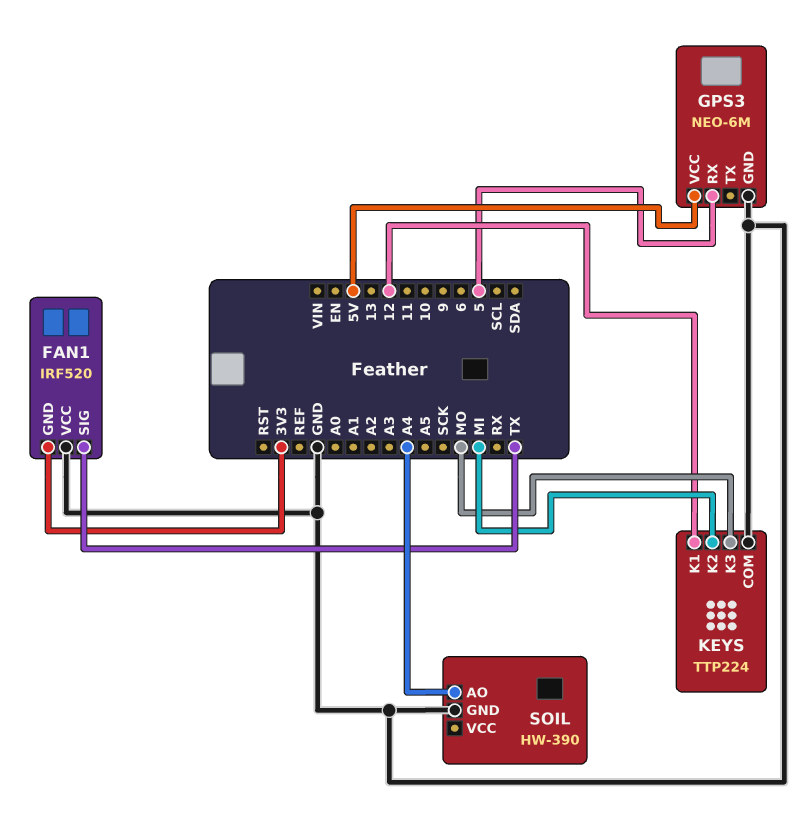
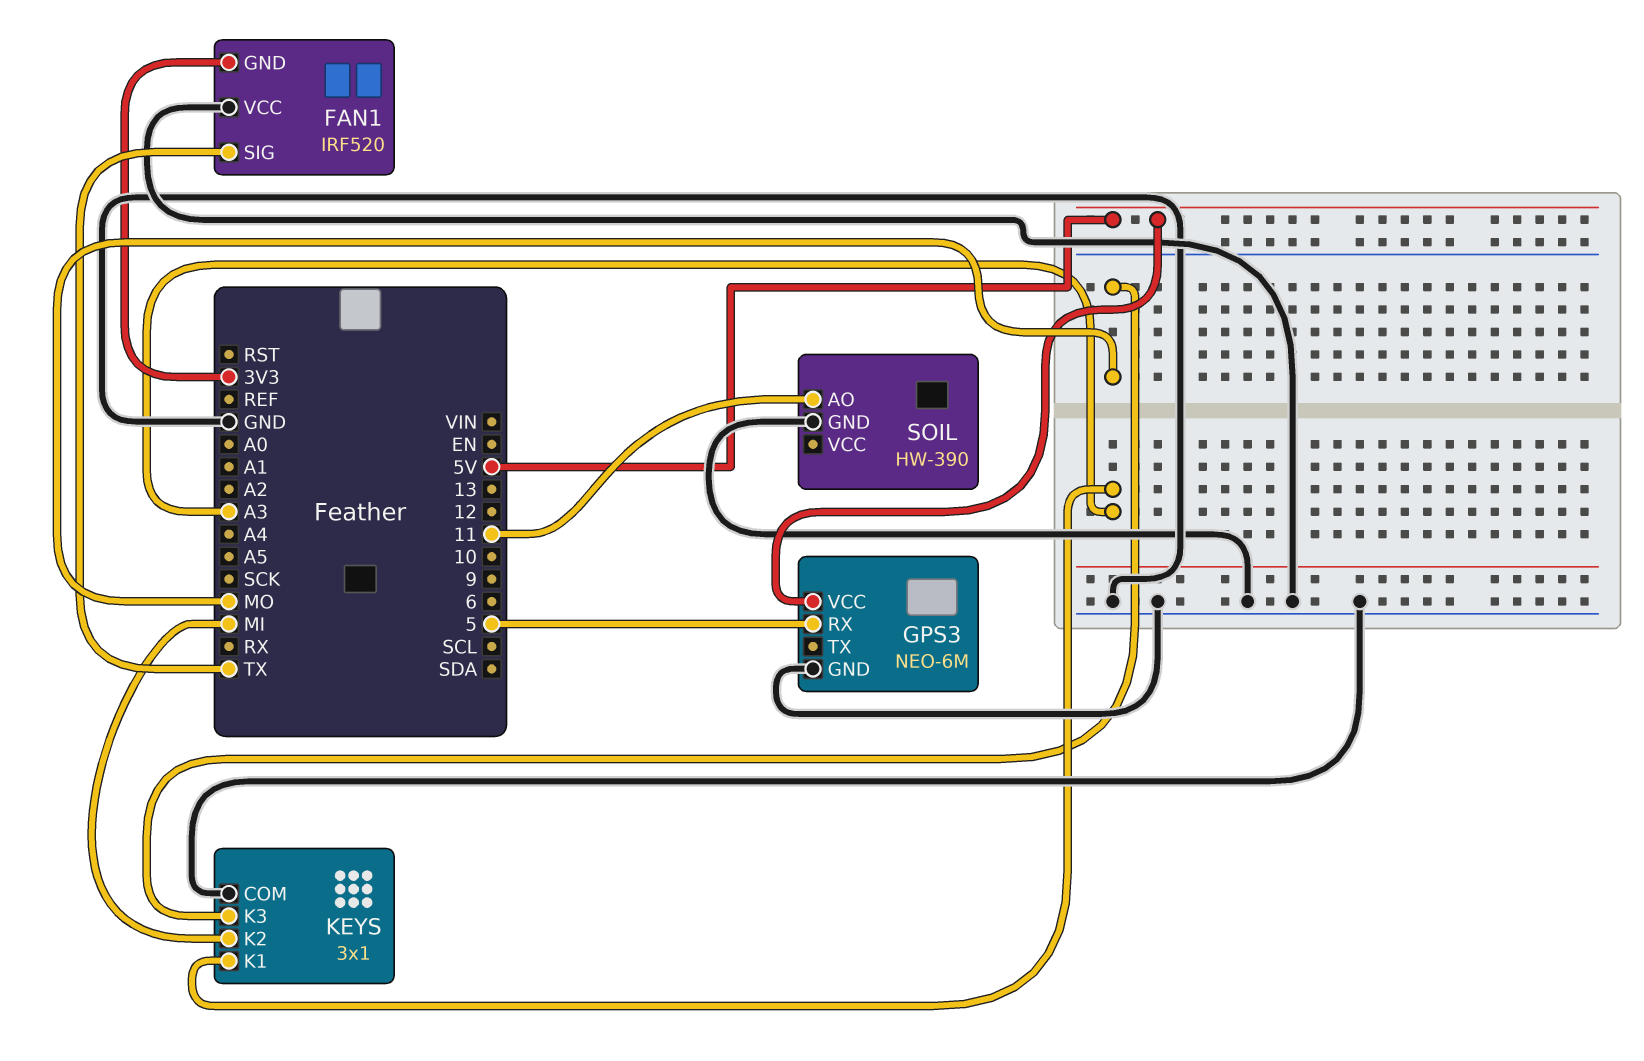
KEYS: TTP224 -> 3x1
KEYS pin K1: 12 -> A3
SOIL pin AO: A4 -> 11

